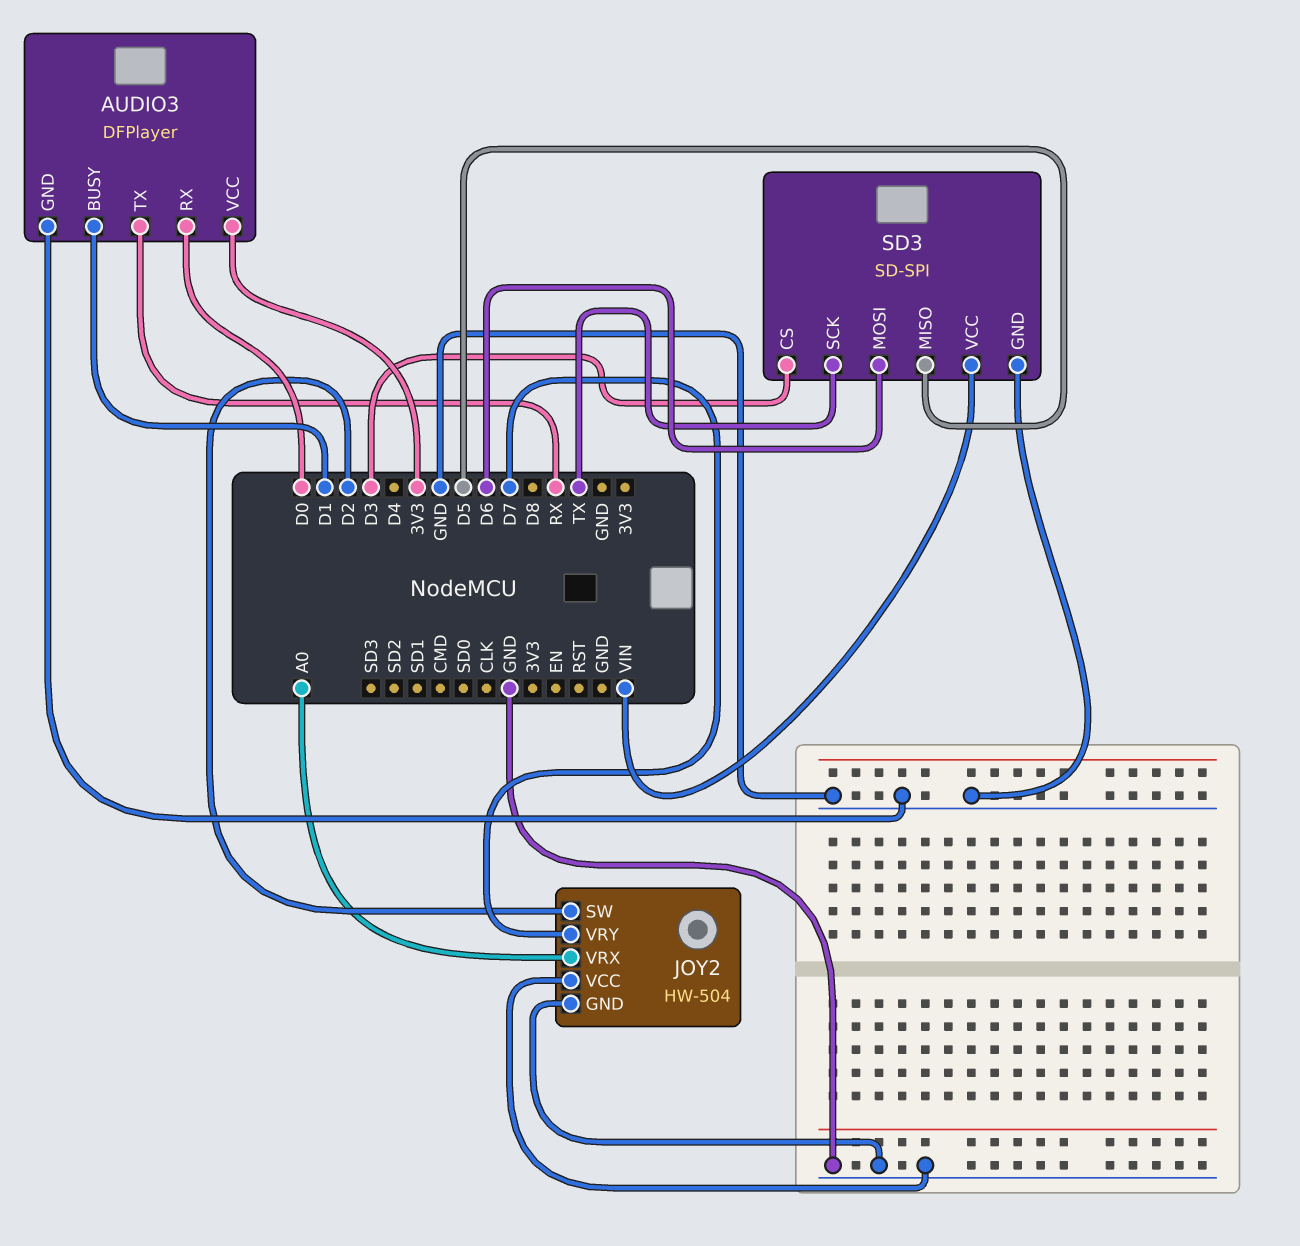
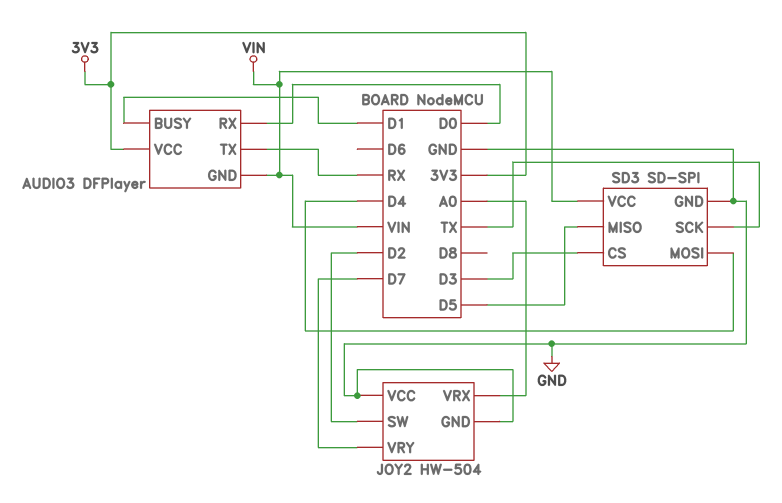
AUDIO3 pin GND: GND -> VIN
SD3 pin MOSI: D6 -> D4

